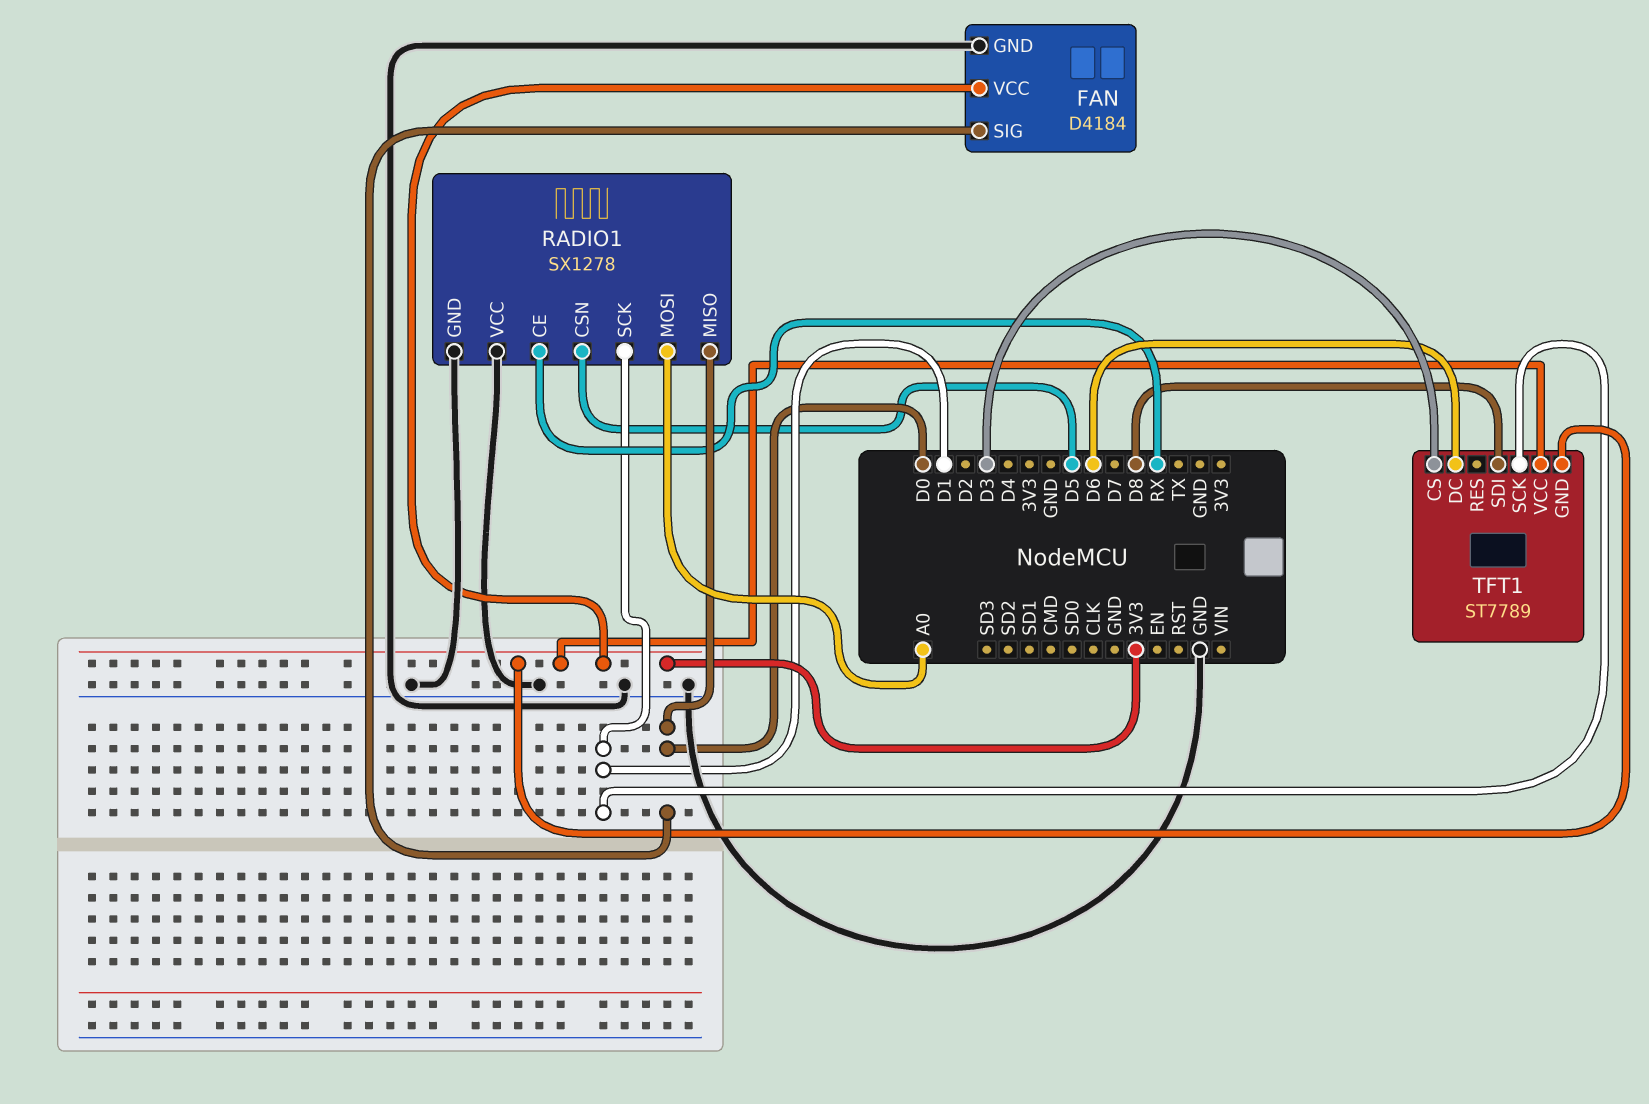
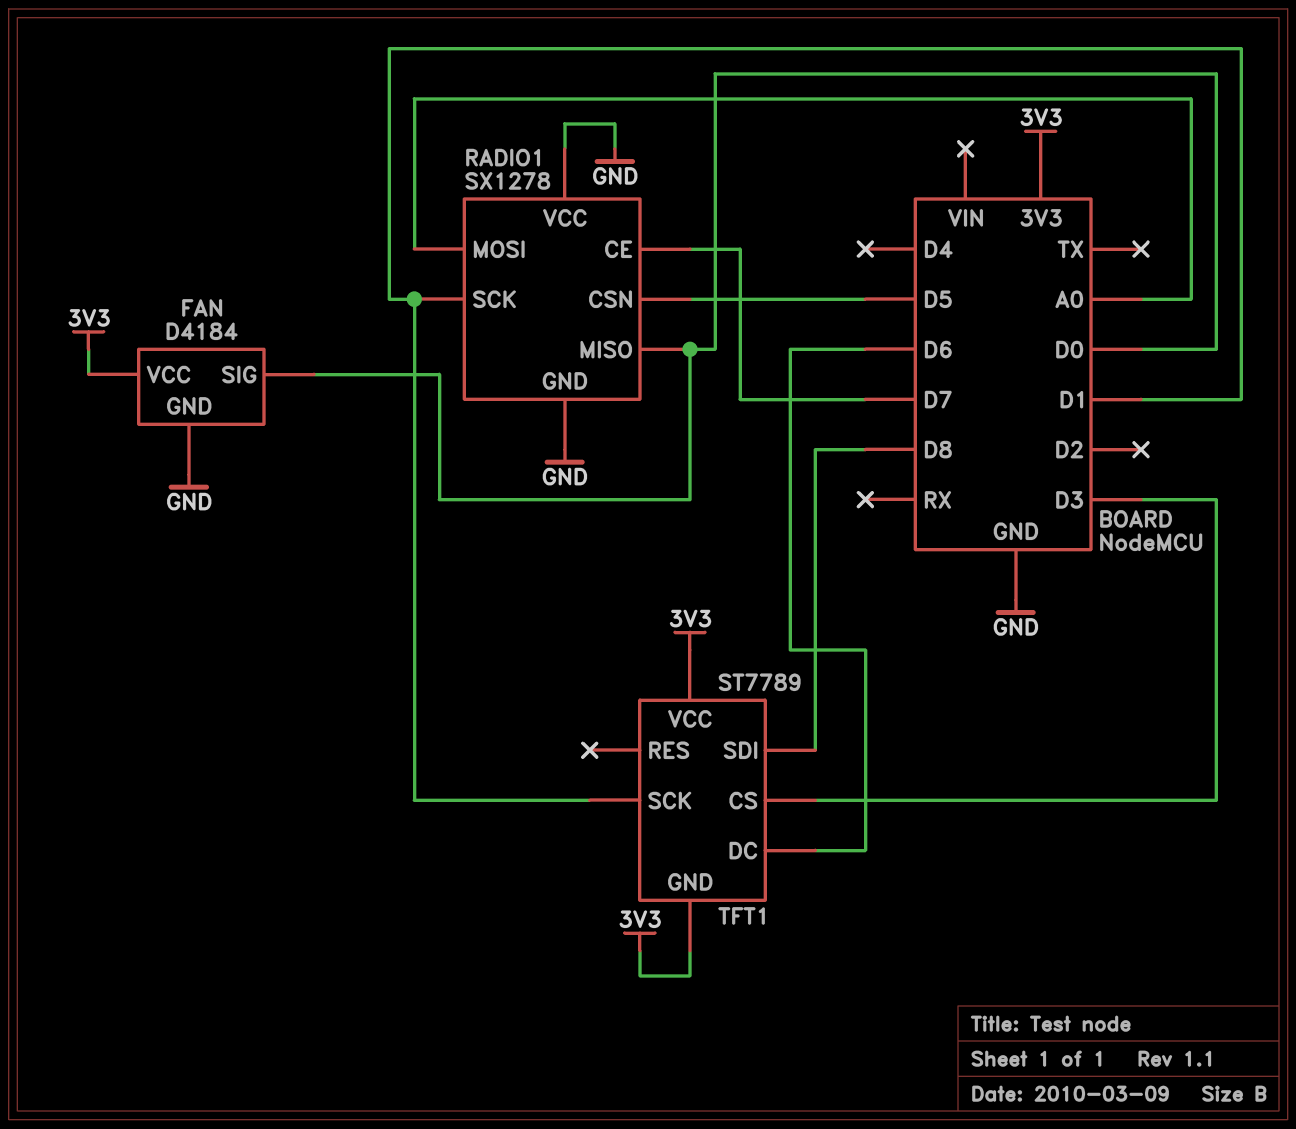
RADIO1 pin CE: RX -> D7

